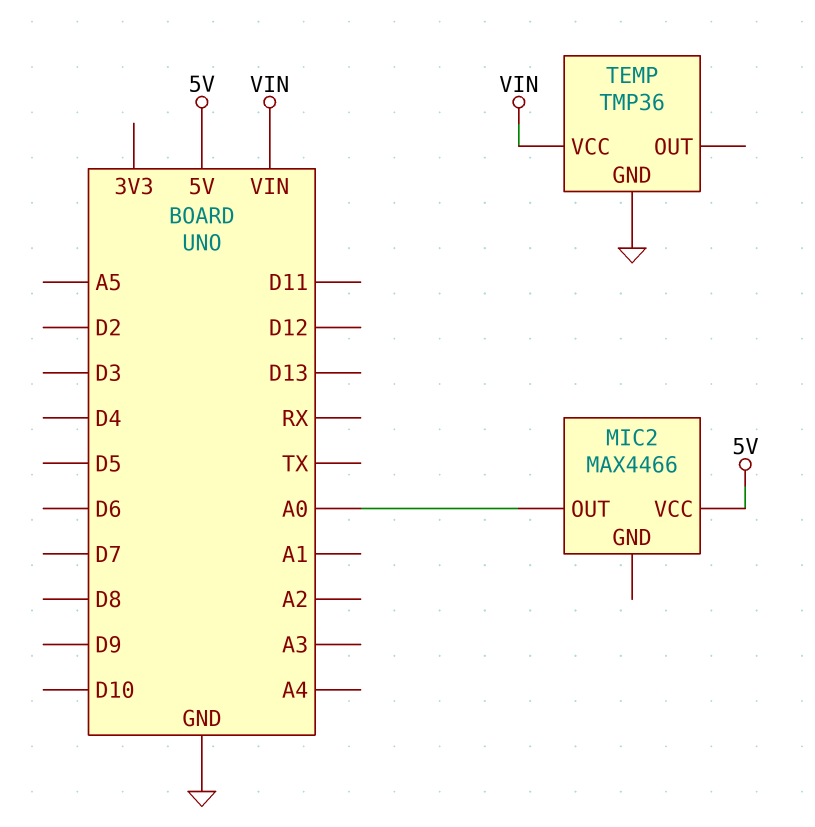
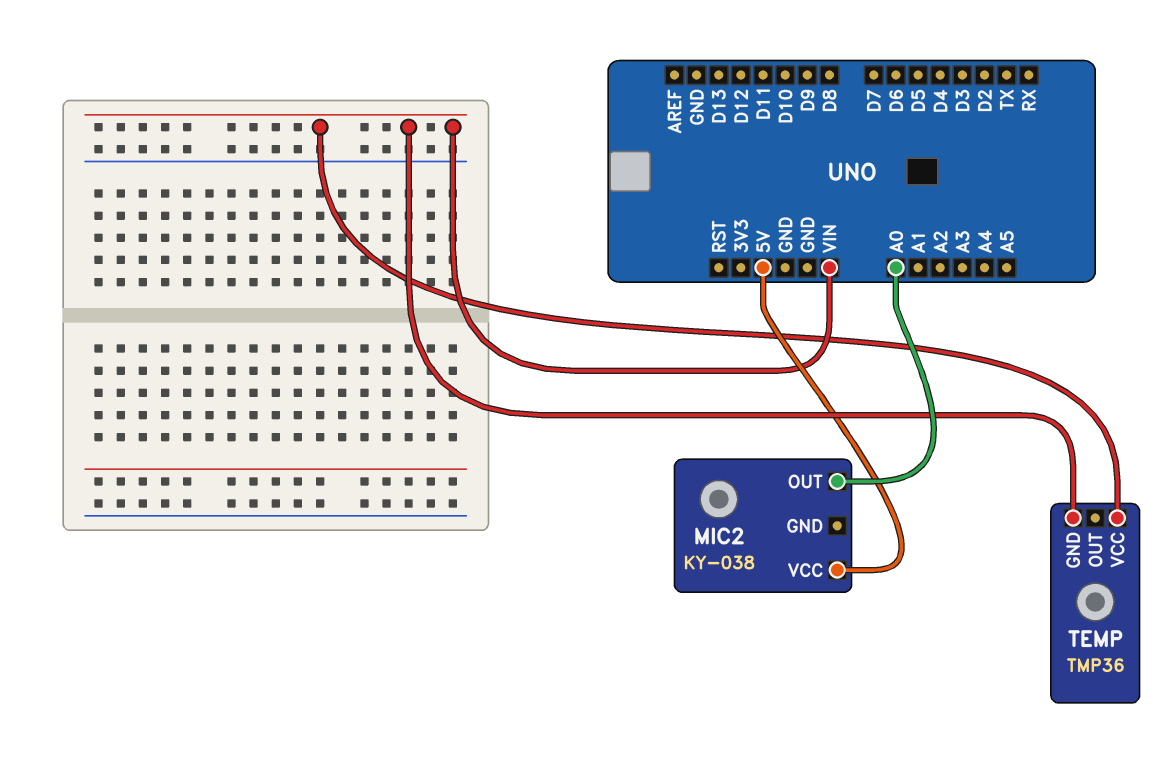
MIC2: MAX4466 -> KY-038
TEMP pin GND: GND -> VIN

